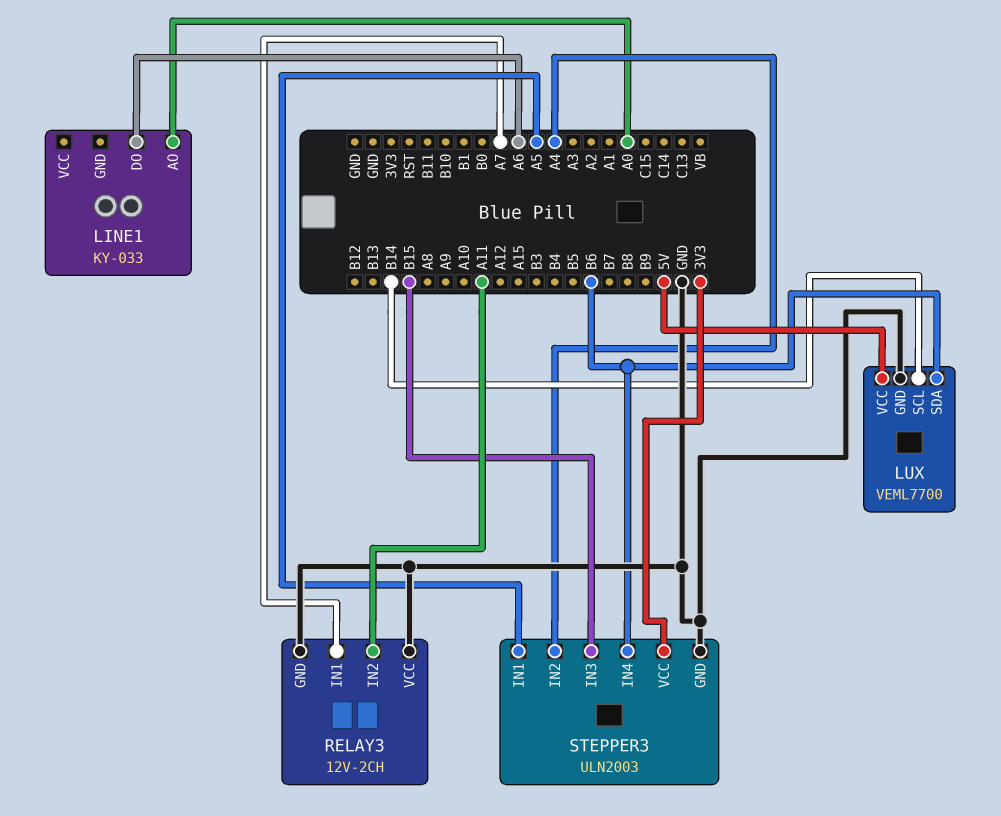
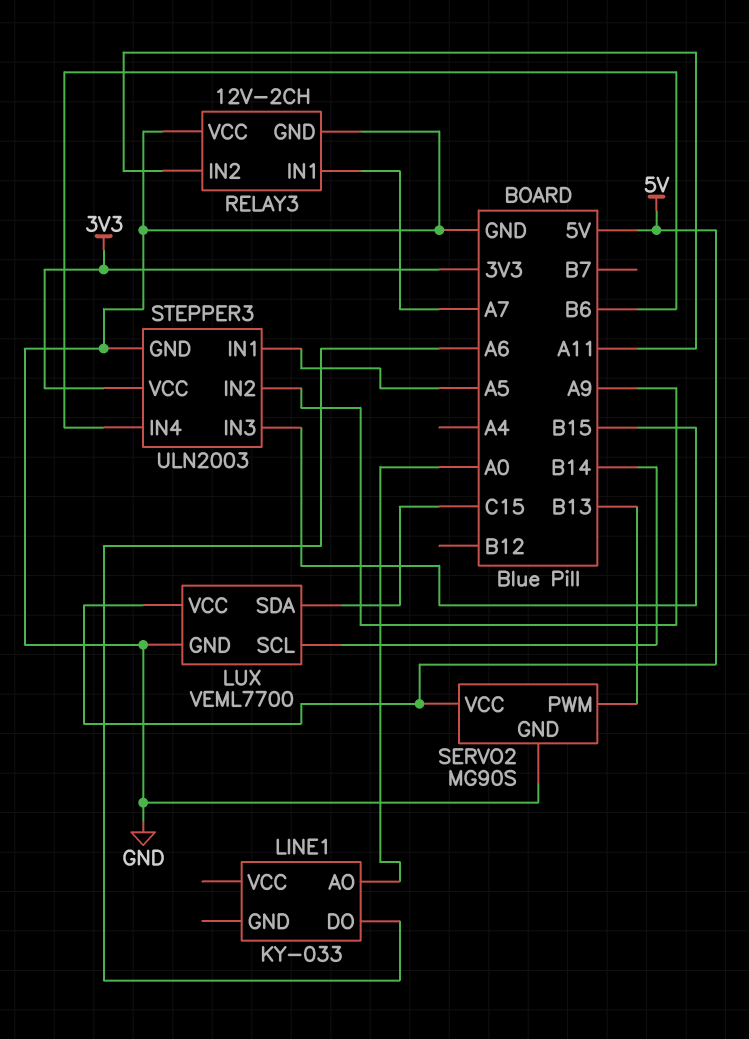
LUX pin SDA: B6 -> C15
SERVO2: none -> MG90S
SERVO2 pin GND: none -> GND
SERVO2 pin PWM: none -> B13
SERVO2 pin VCC: none -> 5V
STEPPER3 pin IN2: A4 -> A9

